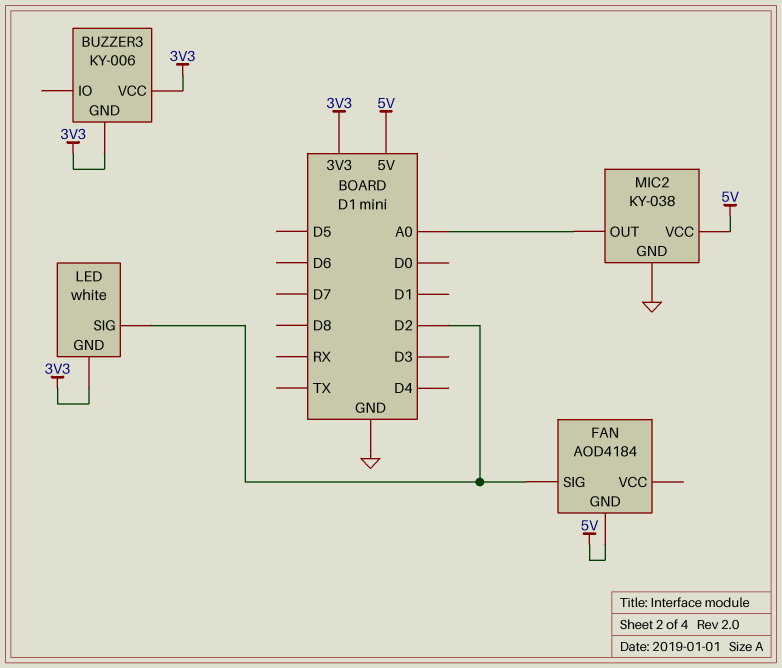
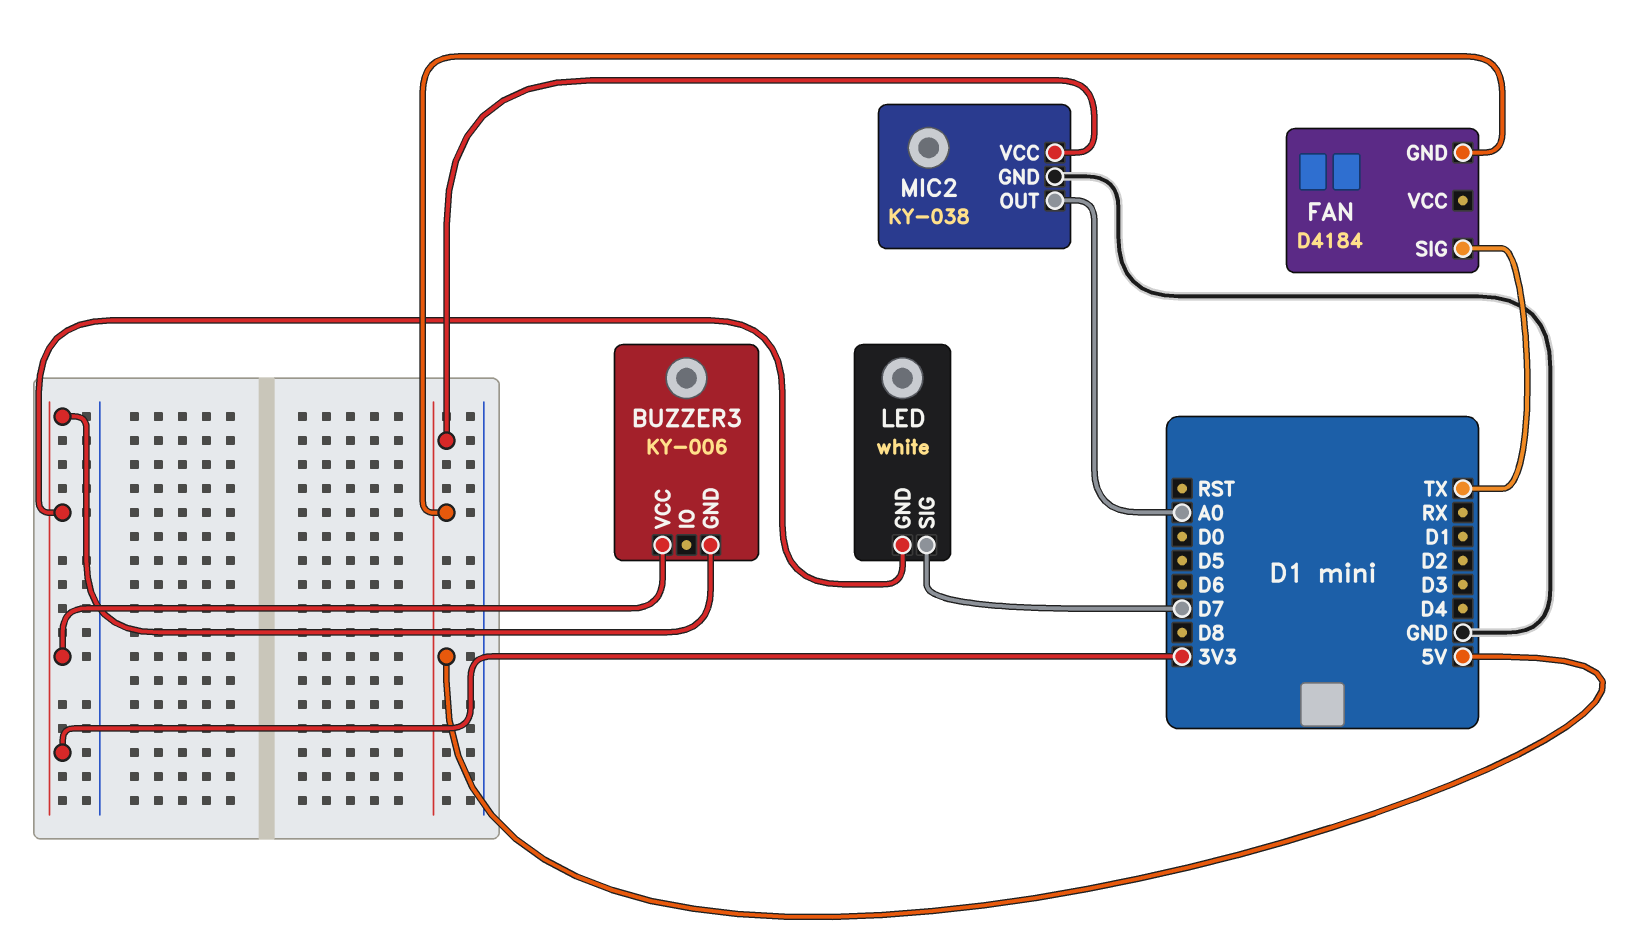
FAN: AOD4184 -> D4184
FAN pin SIG: D2 -> TX
LED pin SIG: D2 -> D7

